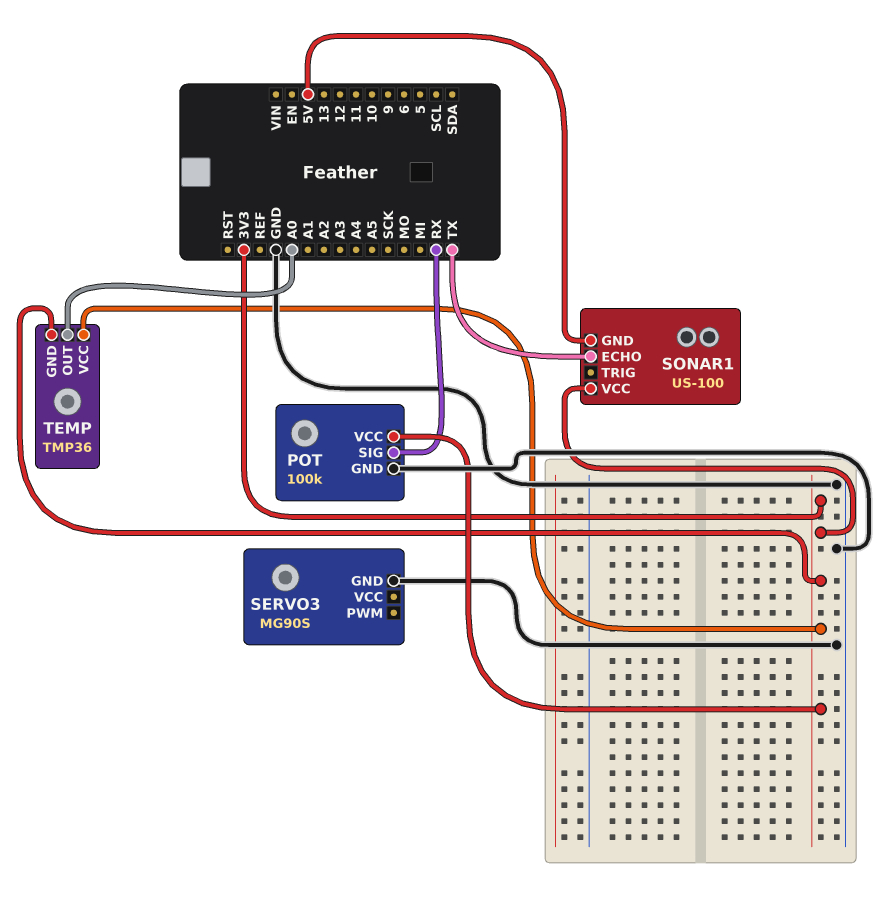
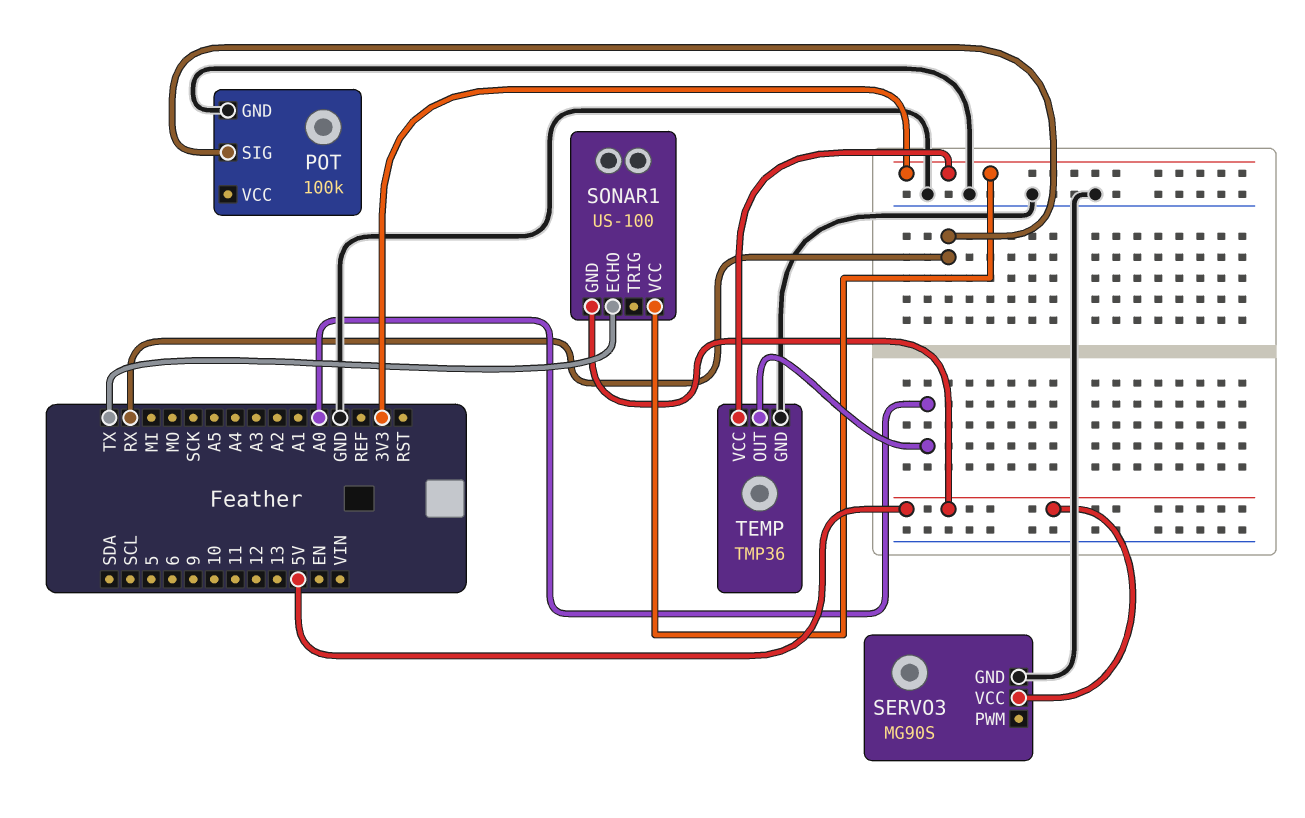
POT pin VCC: 3V3 -> none
SERVO3 pin VCC: none -> 5V
TEMP pin GND: 3V3 -> GND

